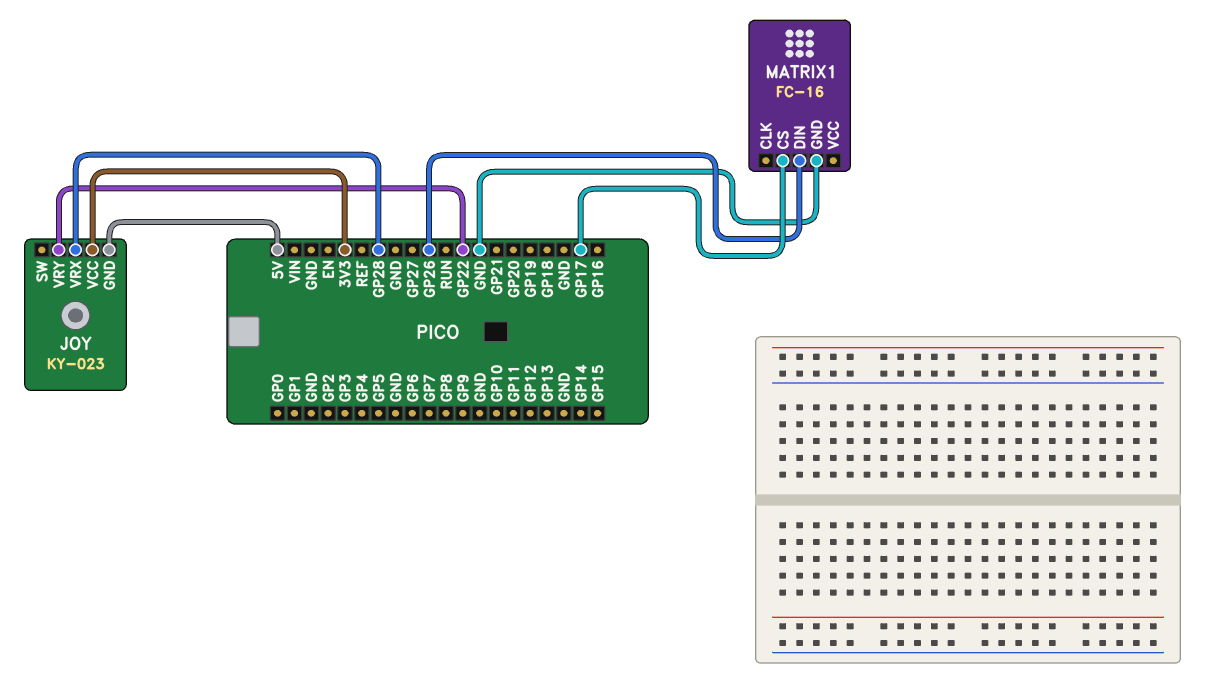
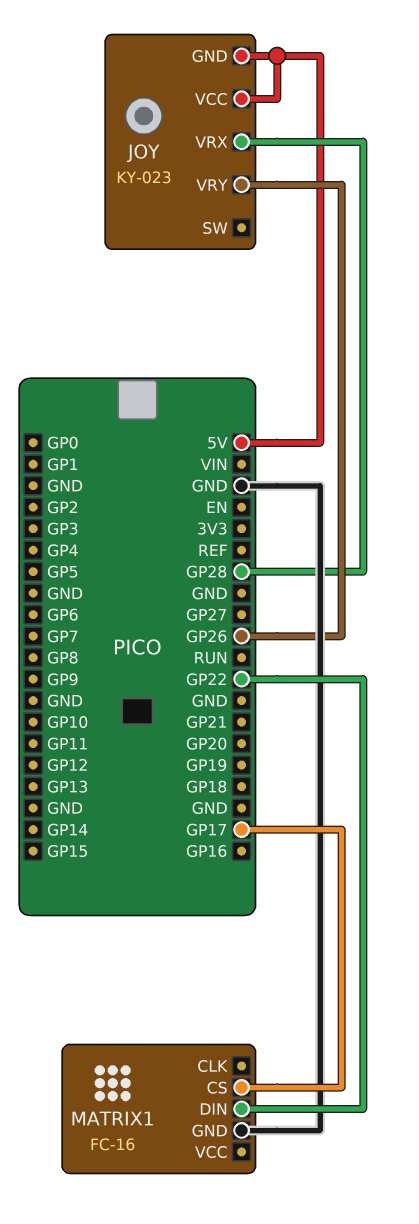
JOY pin VCC: 3V3 -> 5V
JOY pin VRY: GP22 -> GP26
MATRIX1 pin DIN: GP26 -> GP22

